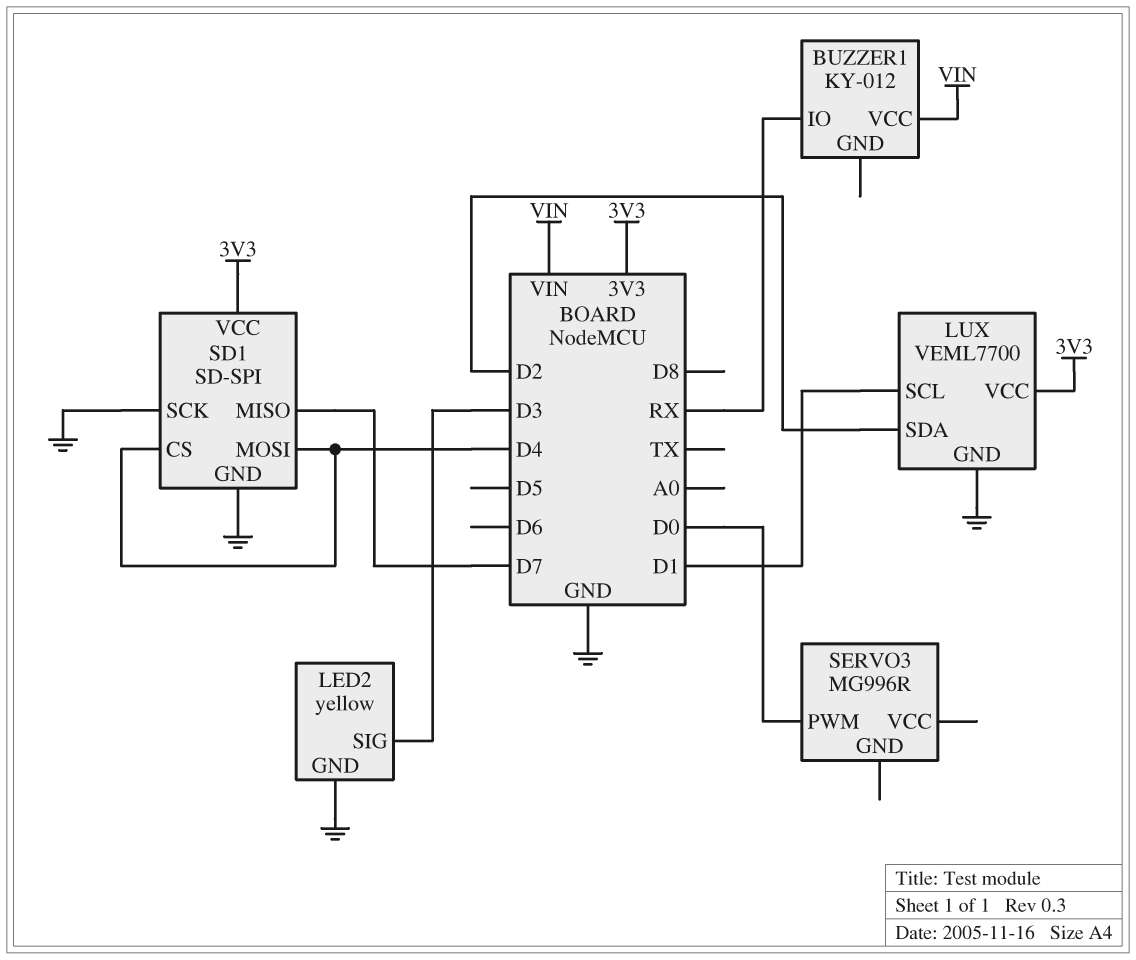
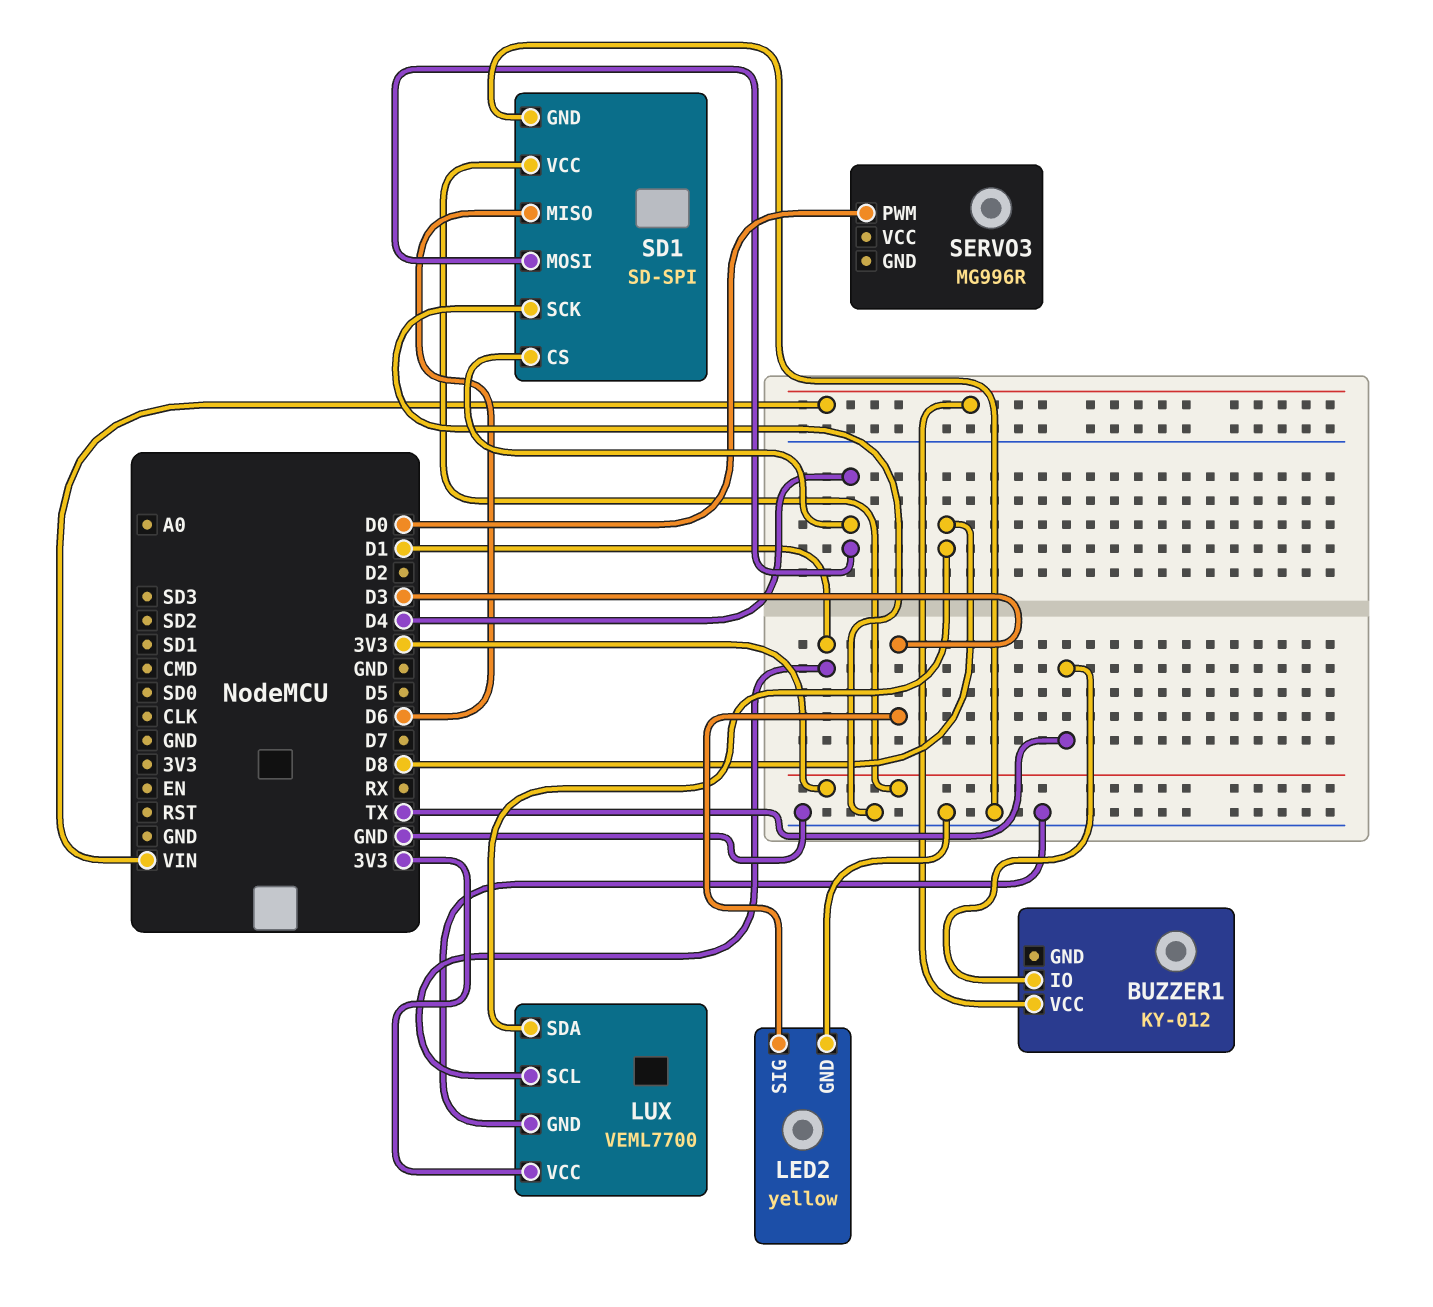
BUZZER1 pin IO: RX -> TX
LUX pin SDA: D2 -> D8
SD1 pin MISO: D7 -> D6

